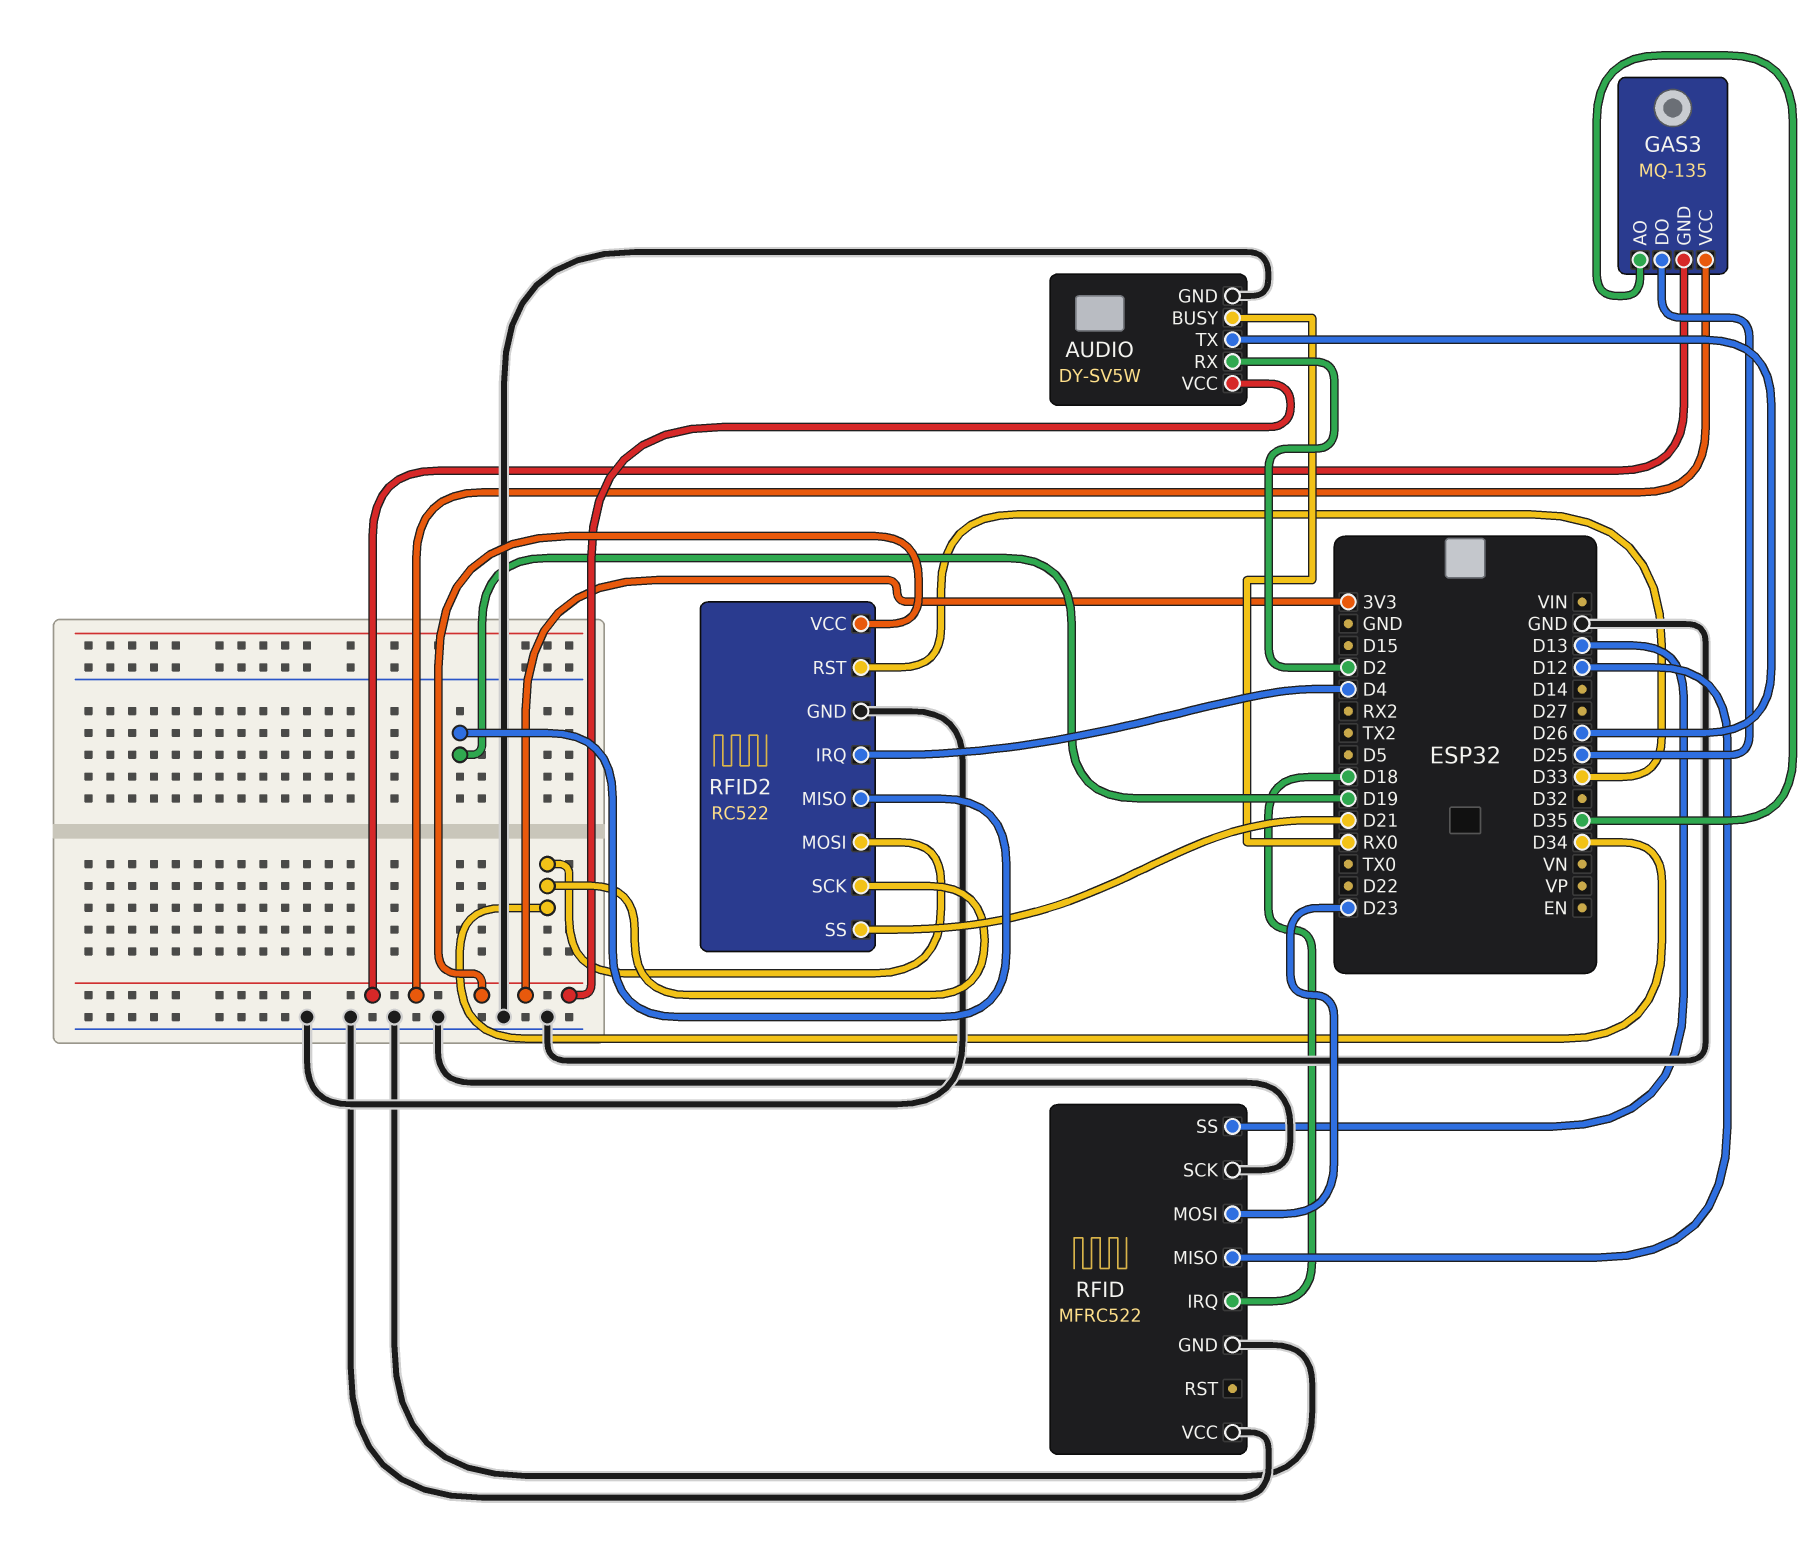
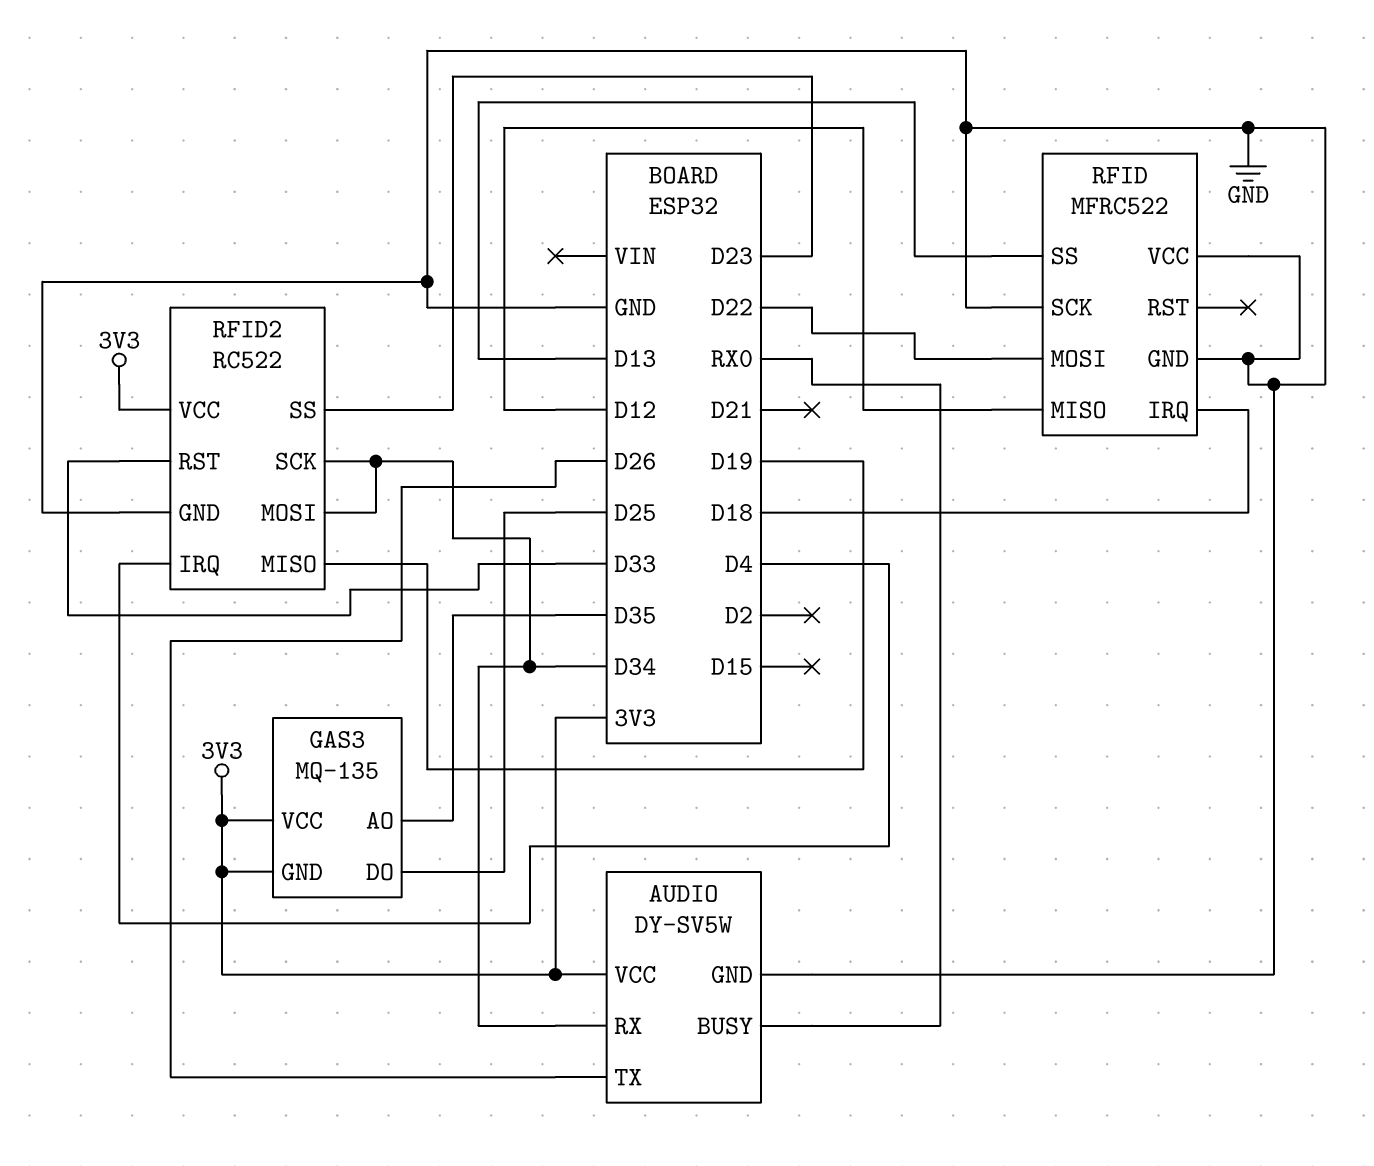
AUDIO pin RX: D2 -> D34
RFID pin MOSI: D23 -> D22
RFID2 pin SS: D21 -> D23

